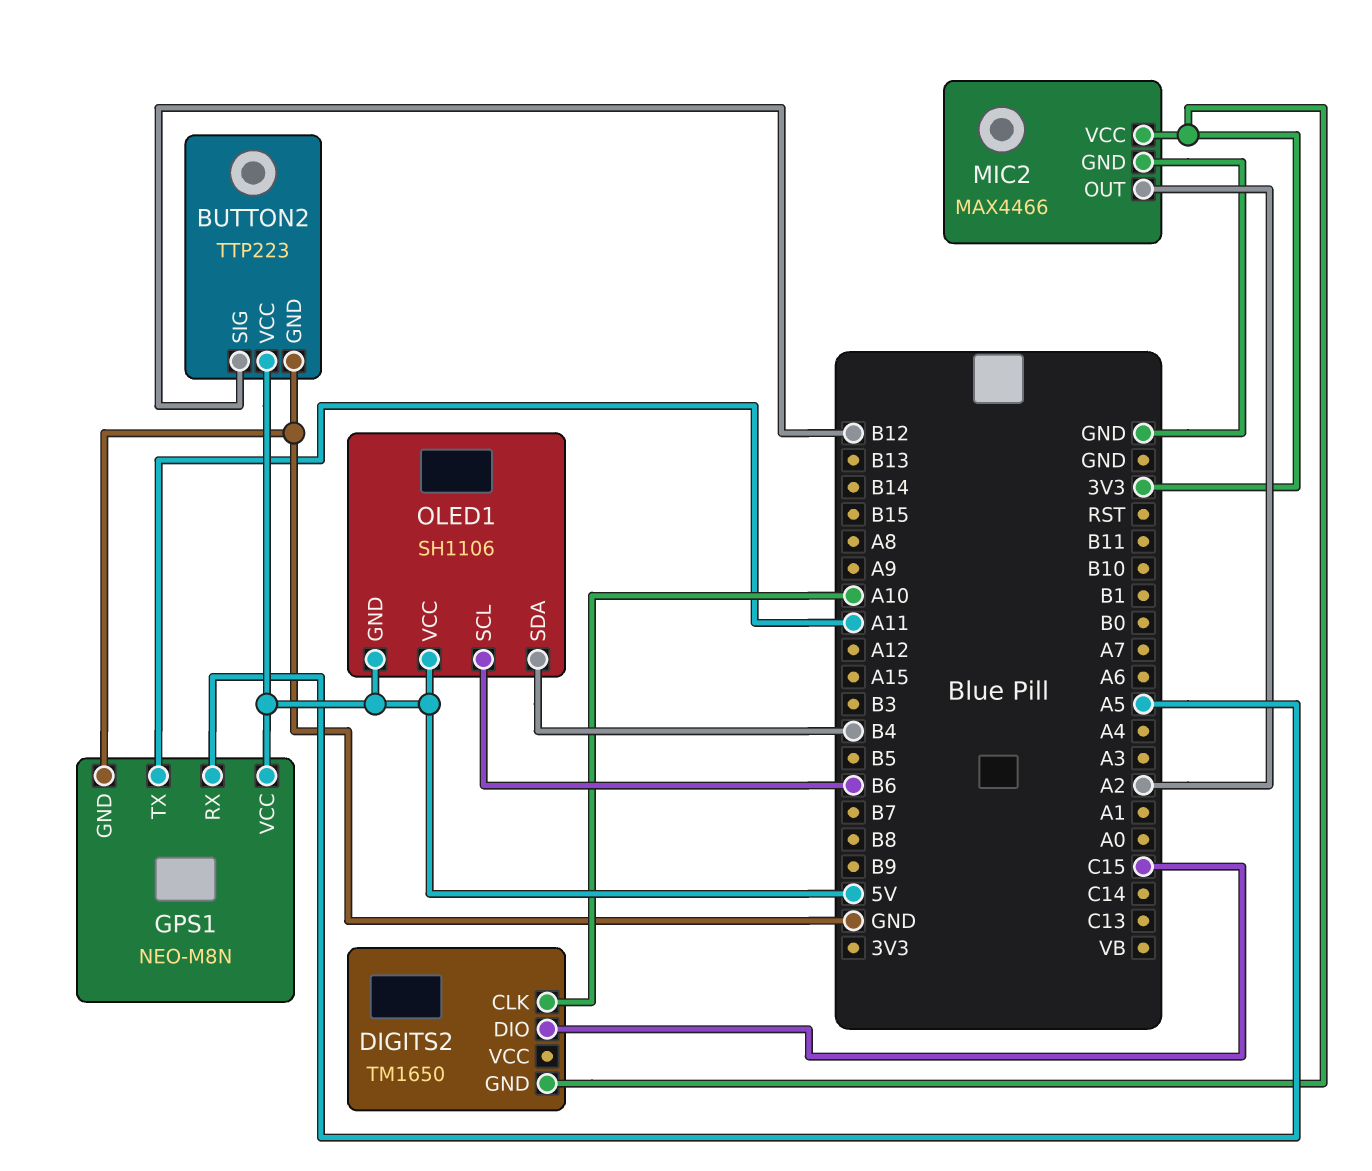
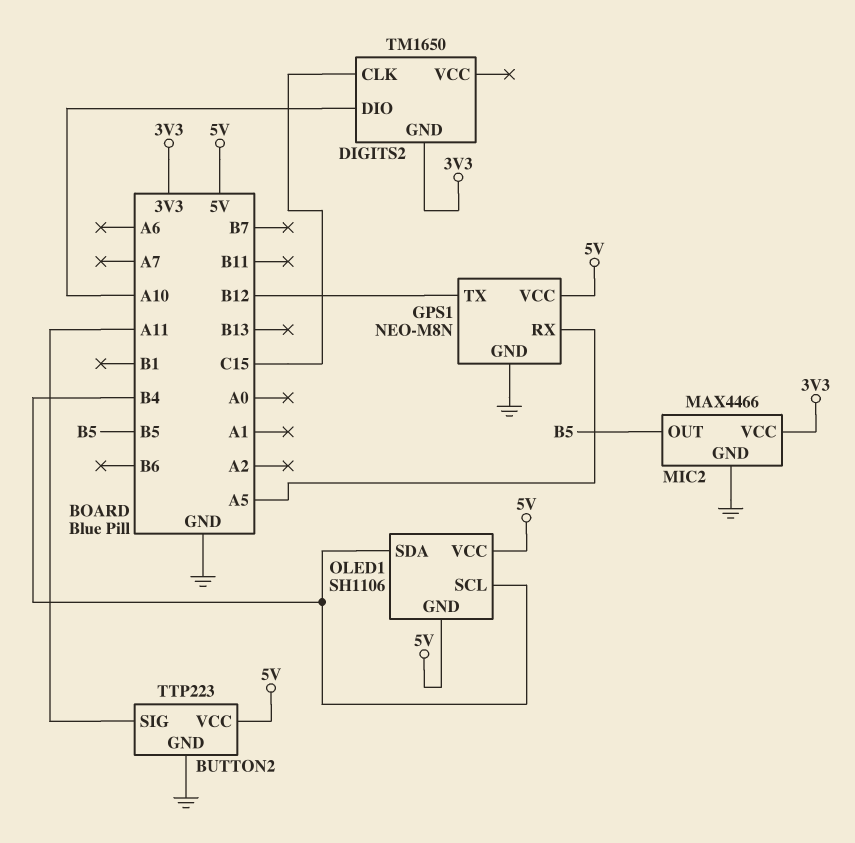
BUTTON2 pin SIG: B12 -> A11
DIGITS2 pin CLK: A10 -> C15
DIGITS2 pin DIO: C15 -> A10
GPS1 pin TX: A11 -> B12
MIC2 pin OUT: A2 -> B5
OLED1 pin SCL: B6 -> B4

